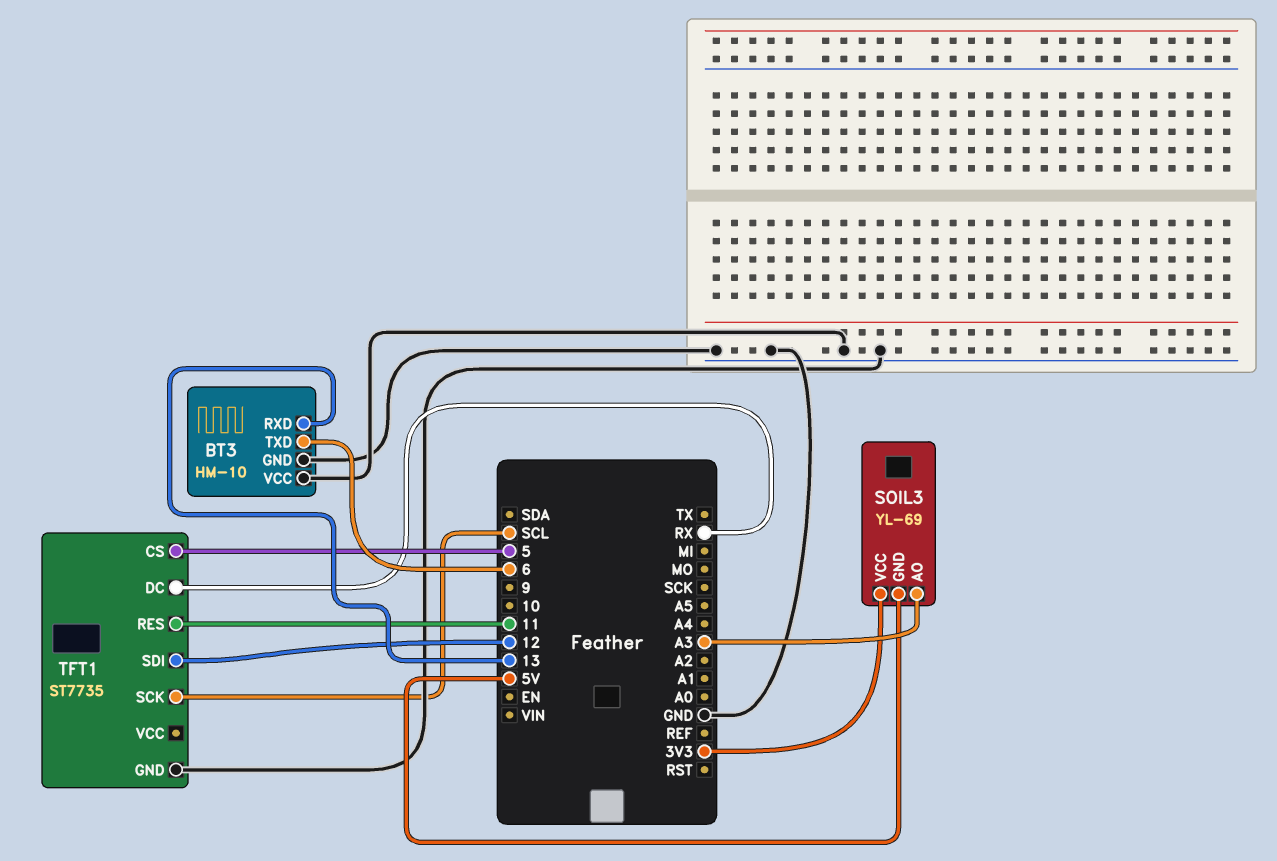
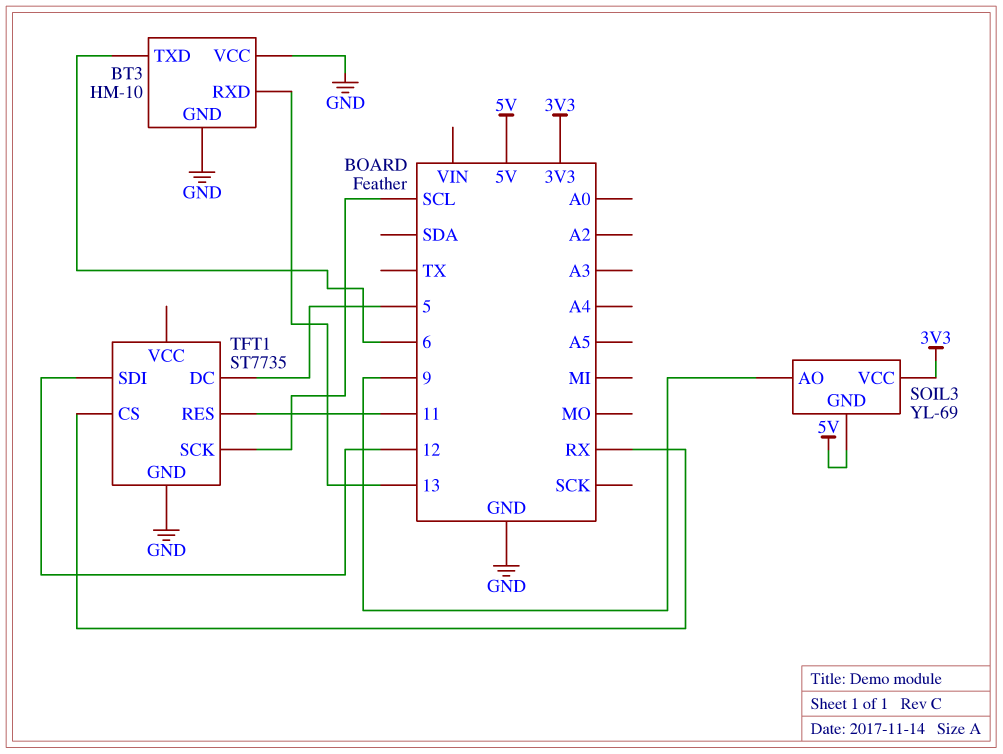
SOIL3 pin AO: A3 -> 9
TFT1 pin CS: 5 -> RX
TFT1 pin DC: RX -> 5

